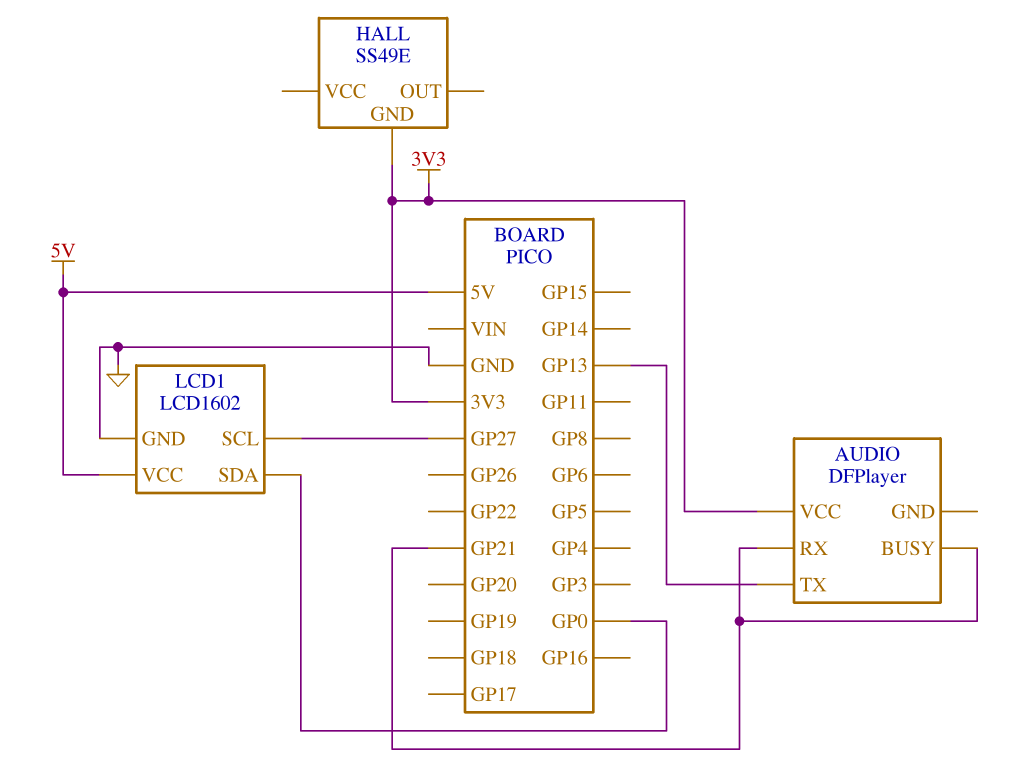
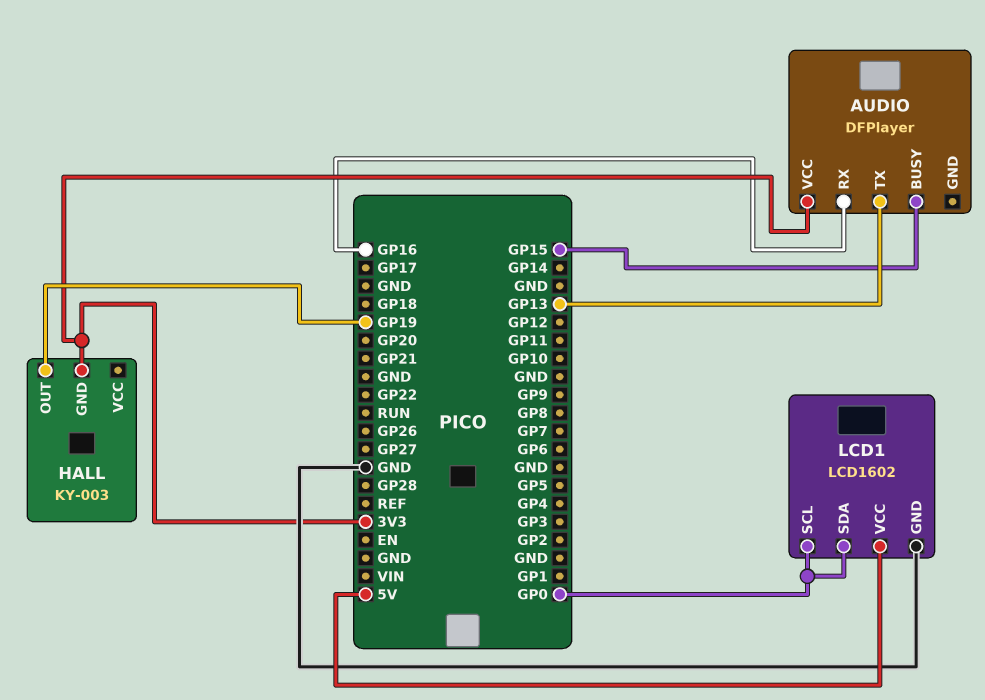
AUDIO pin BUSY: GP21 -> GP15
AUDIO pin RX: GP21 -> GP16
HALL: SS49E -> KY-003
HALL pin OUT: none -> GP19
LCD1 pin SCL: GP27 -> GP0

